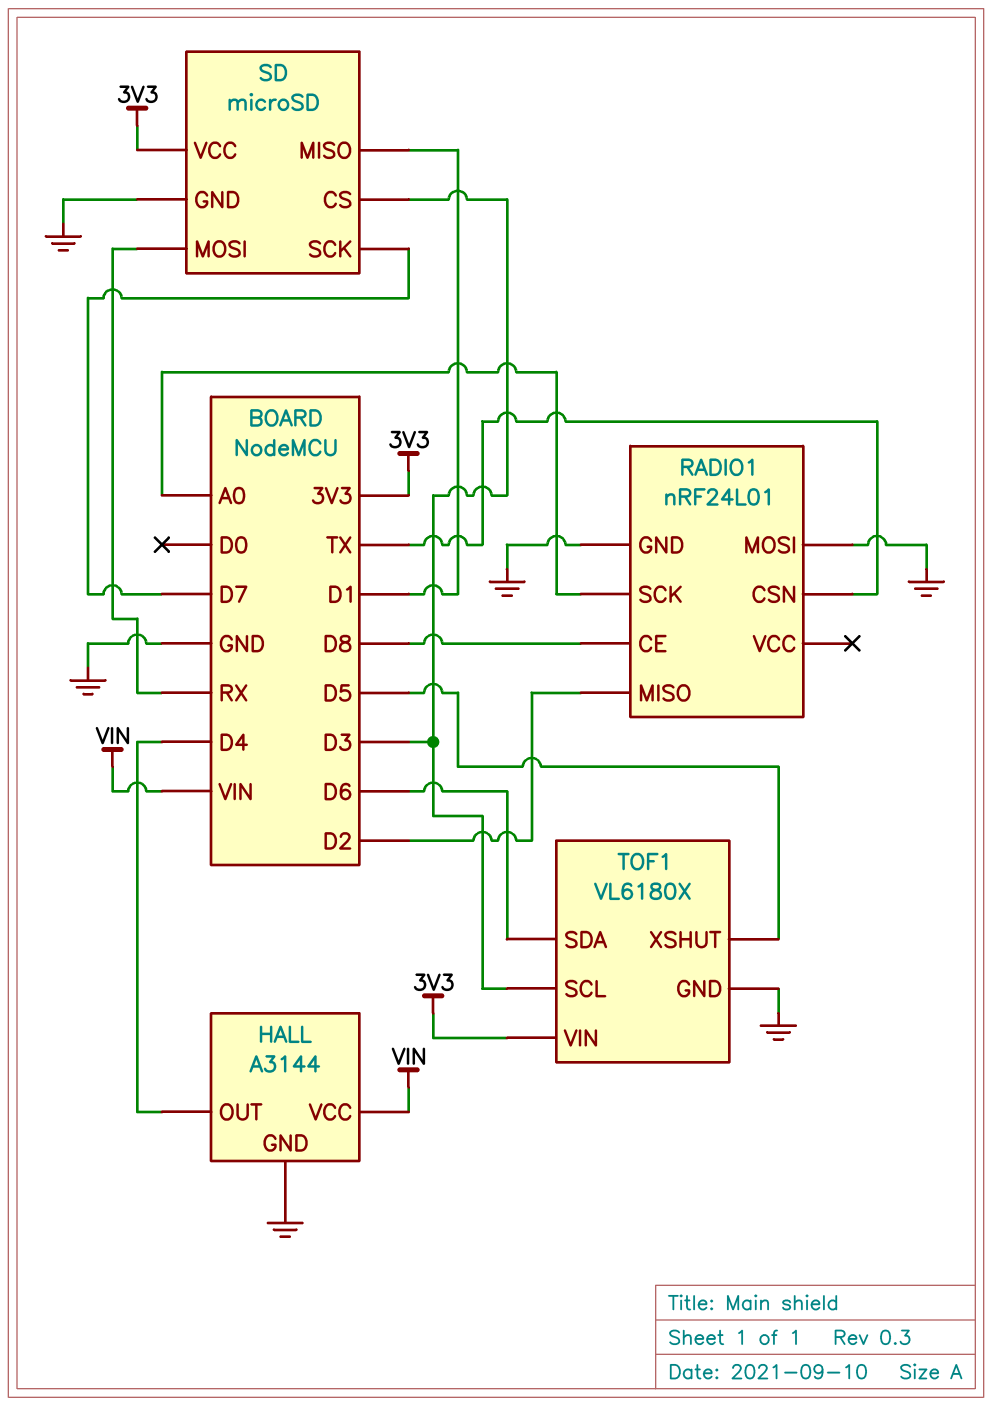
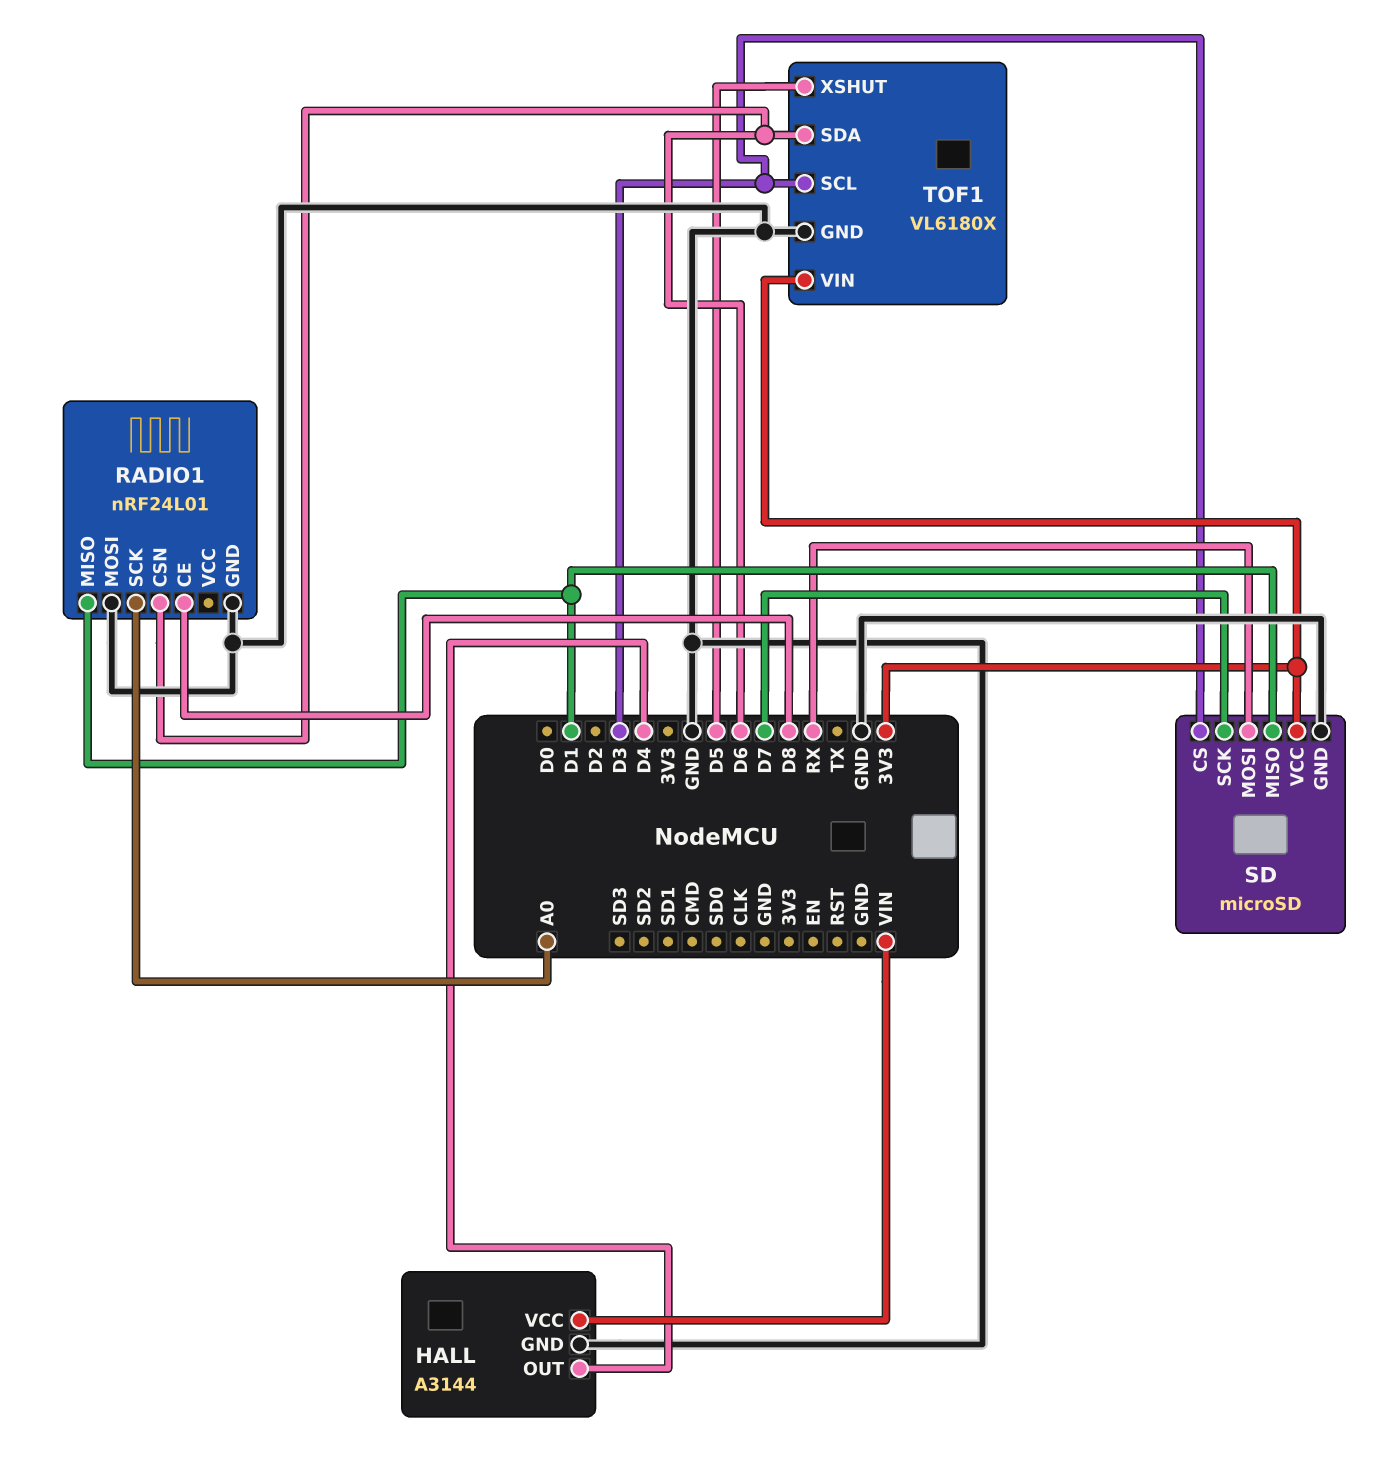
RADIO1 pin CSN: TX -> D6
RADIO1 pin MISO: D2 -> D1

